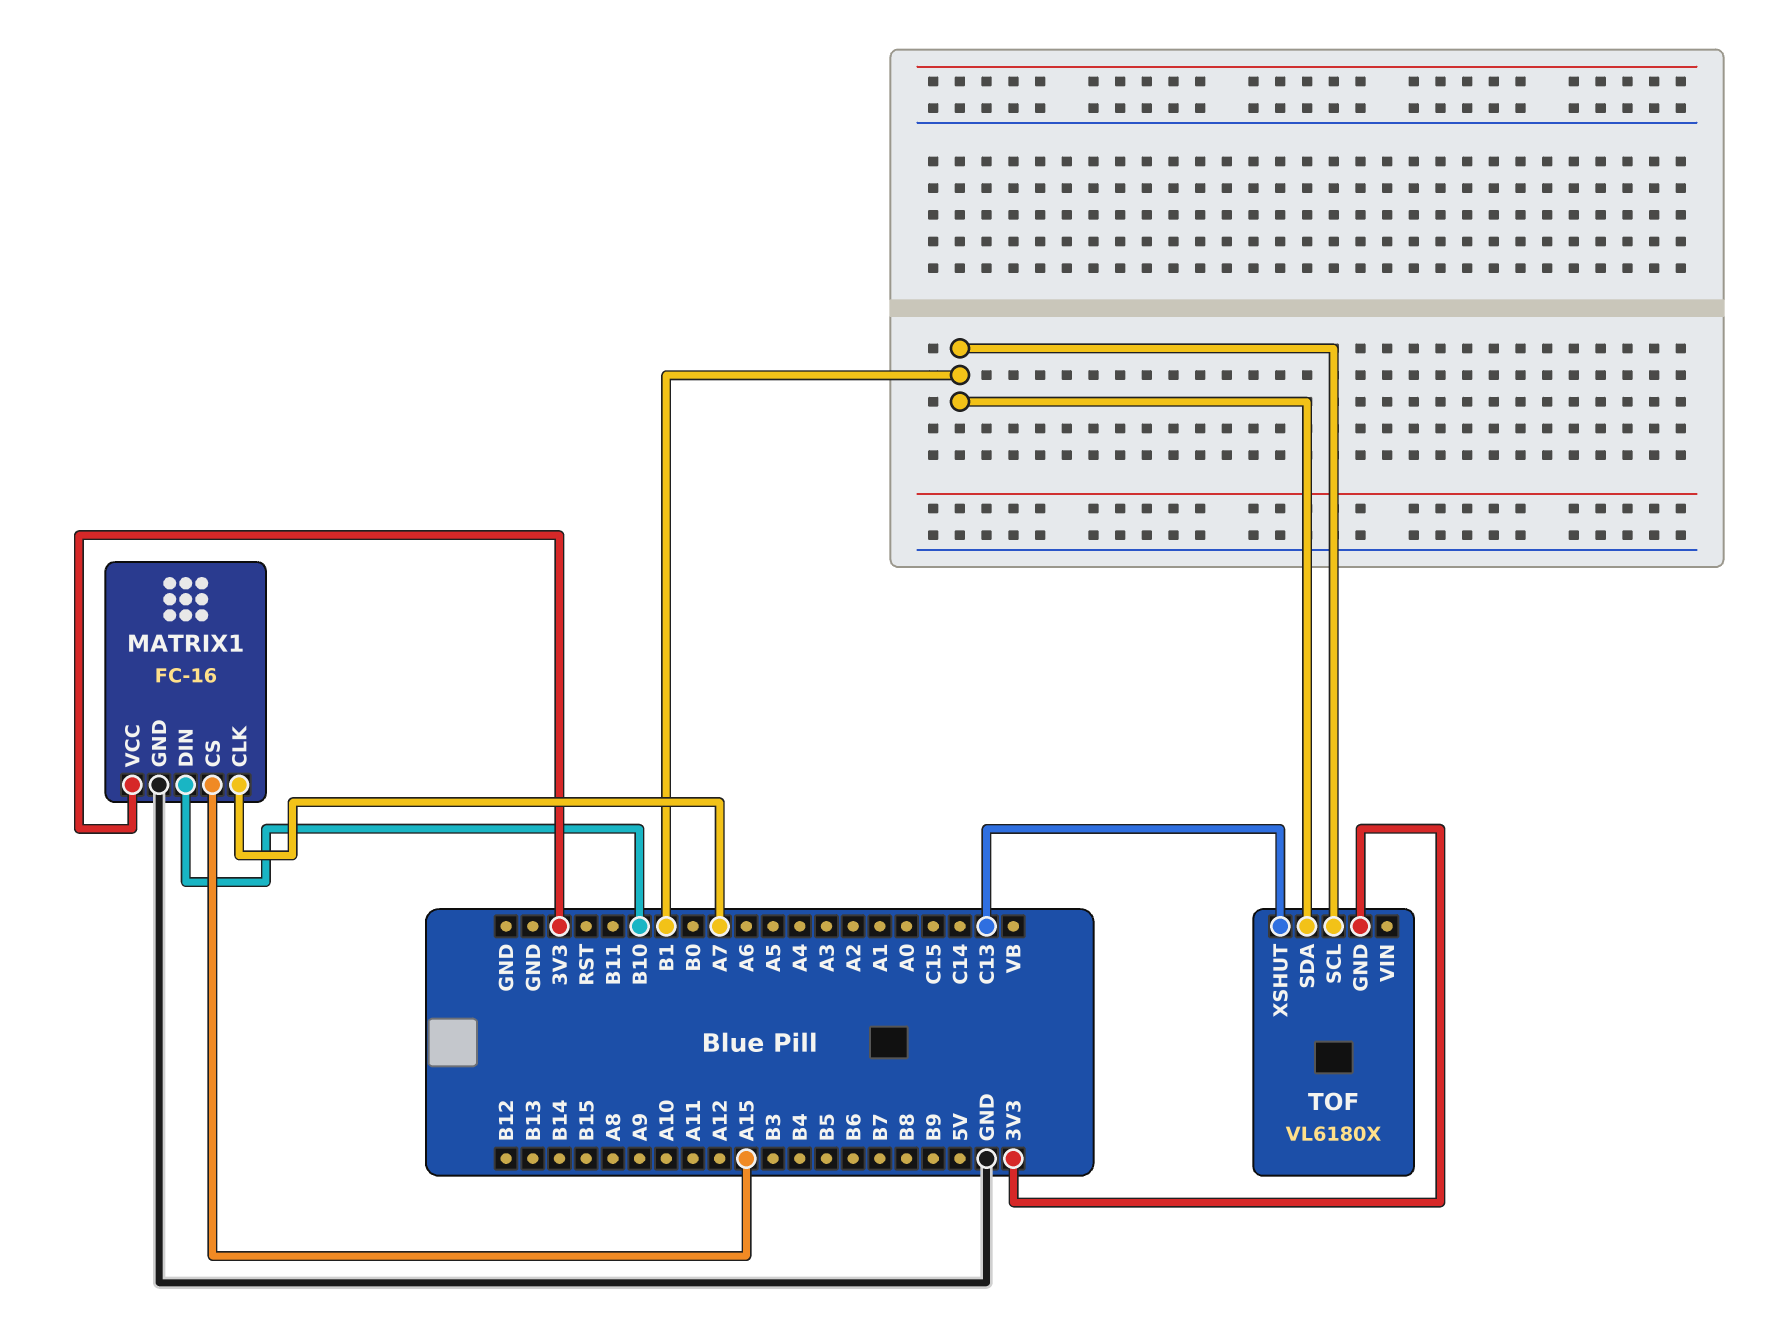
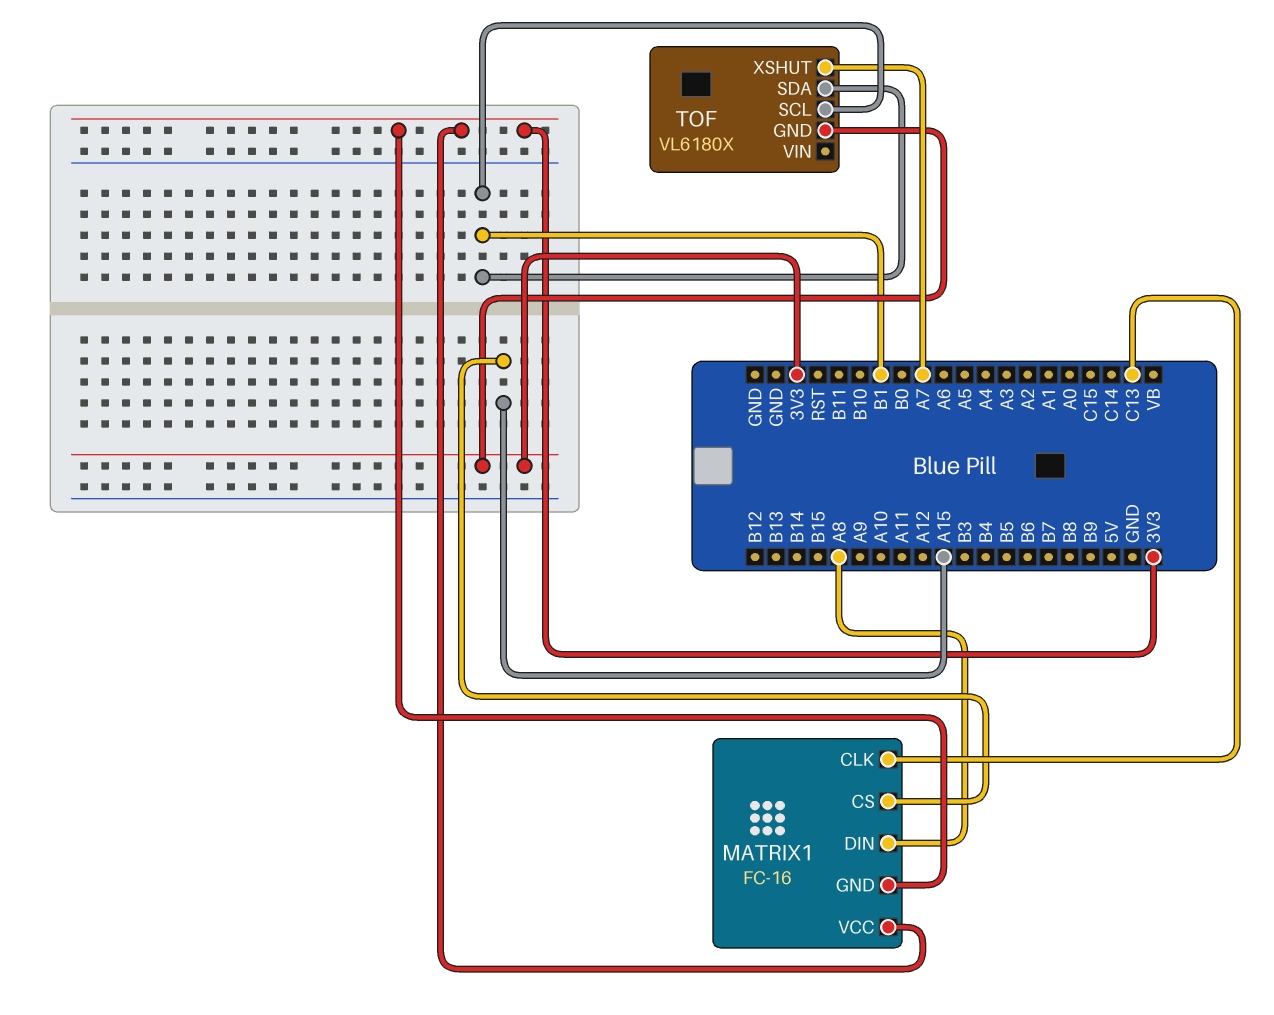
MATRIX1 pin CLK: A7 -> C13
MATRIX1 pin DIN: B10 -> A8
MATRIX1 pin GND: GND -> 3V3
TOF pin XSHUT: C13 -> A7

